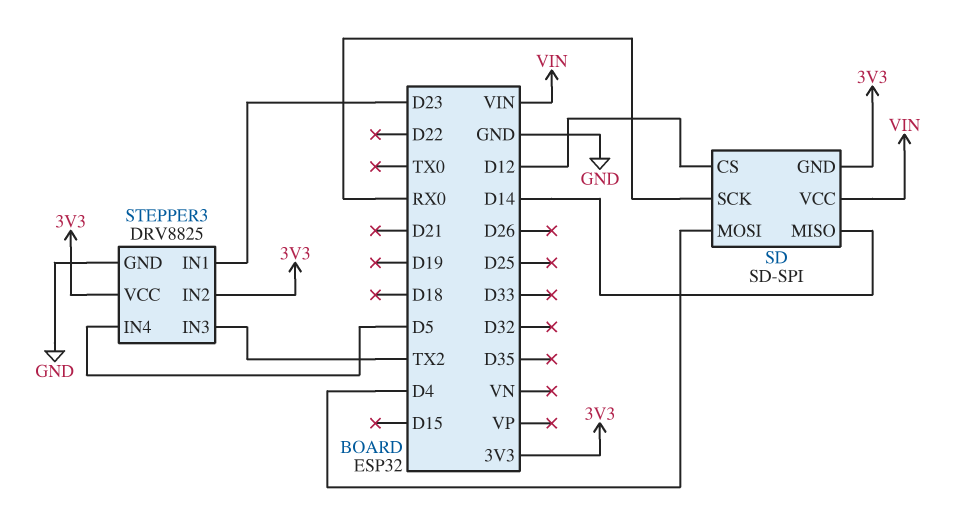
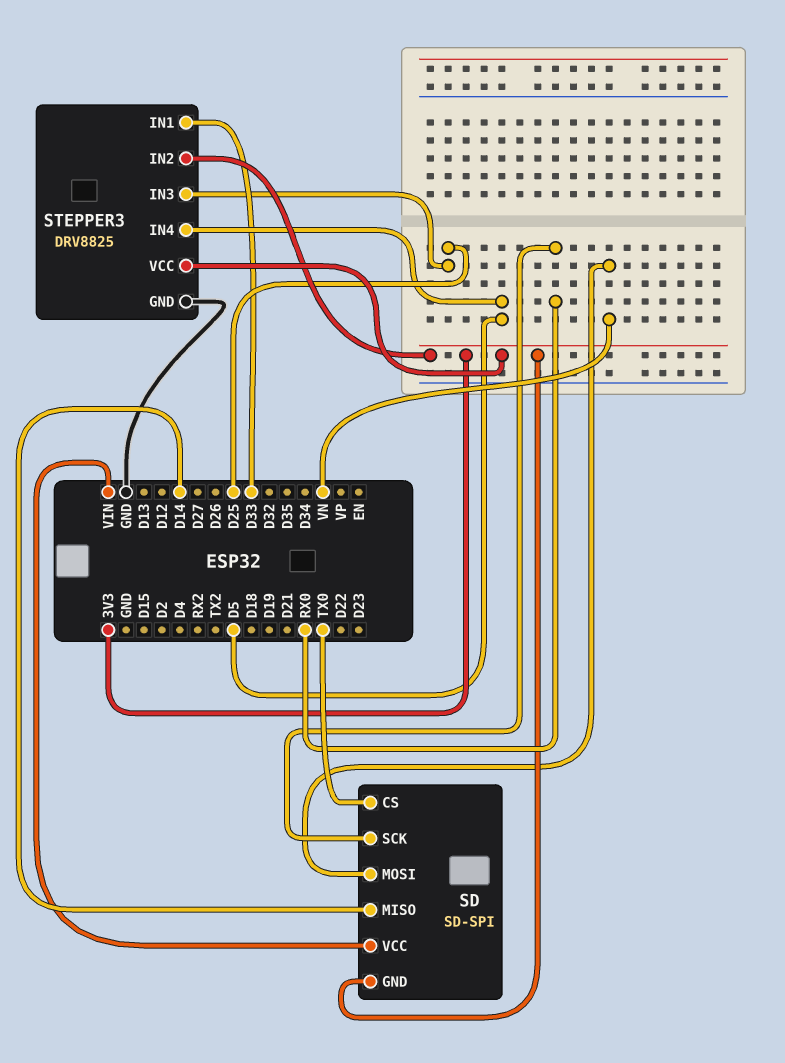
SD pin CS: D12 -> TX0
SD pin MOSI: D4 -> VN
STEPPER3 pin IN1: D23 -> D33
STEPPER3 pin IN3: TX2 -> D25

